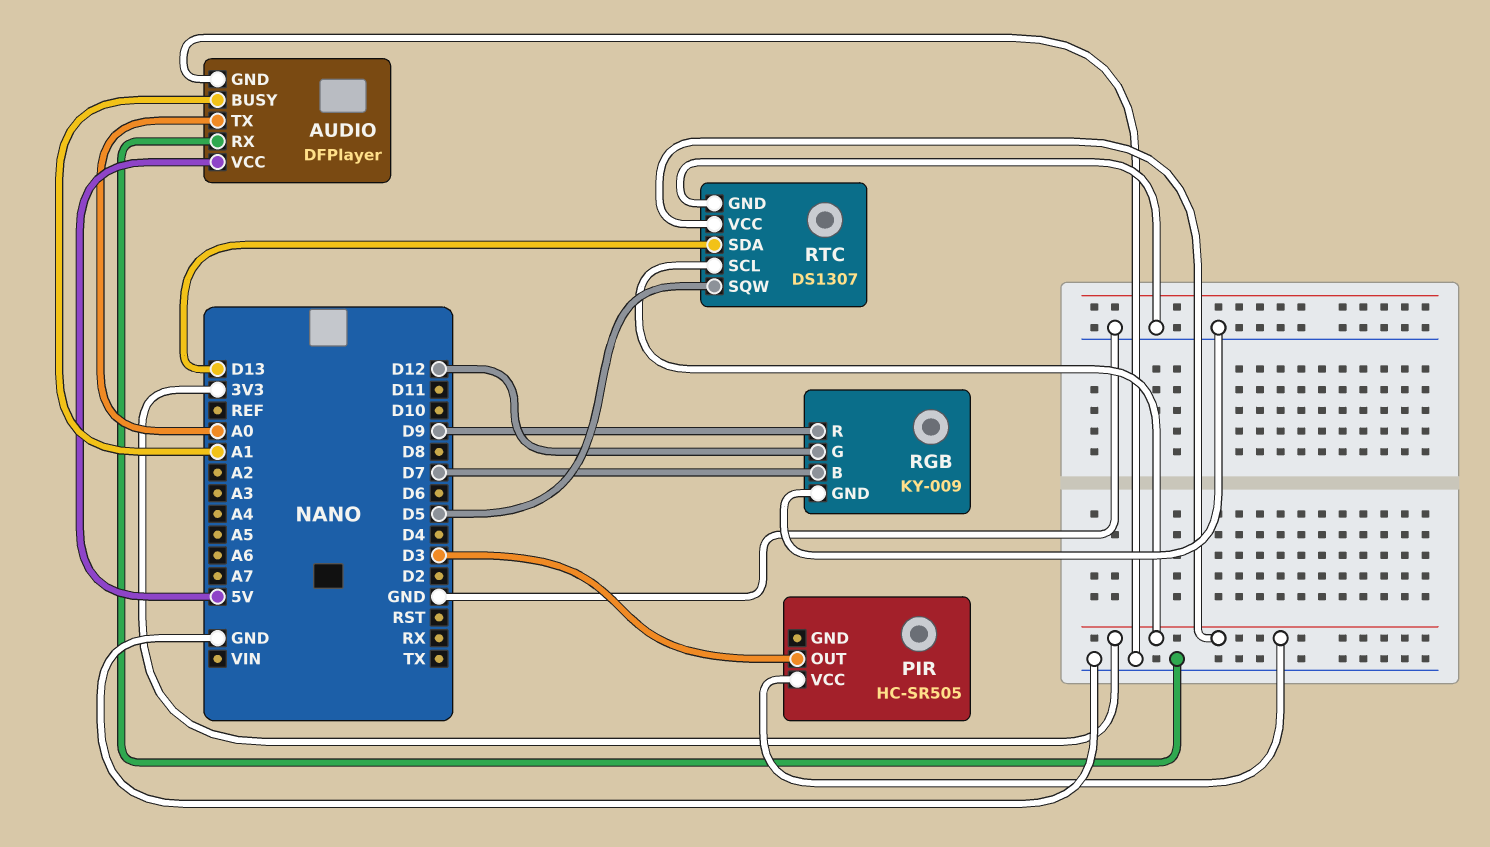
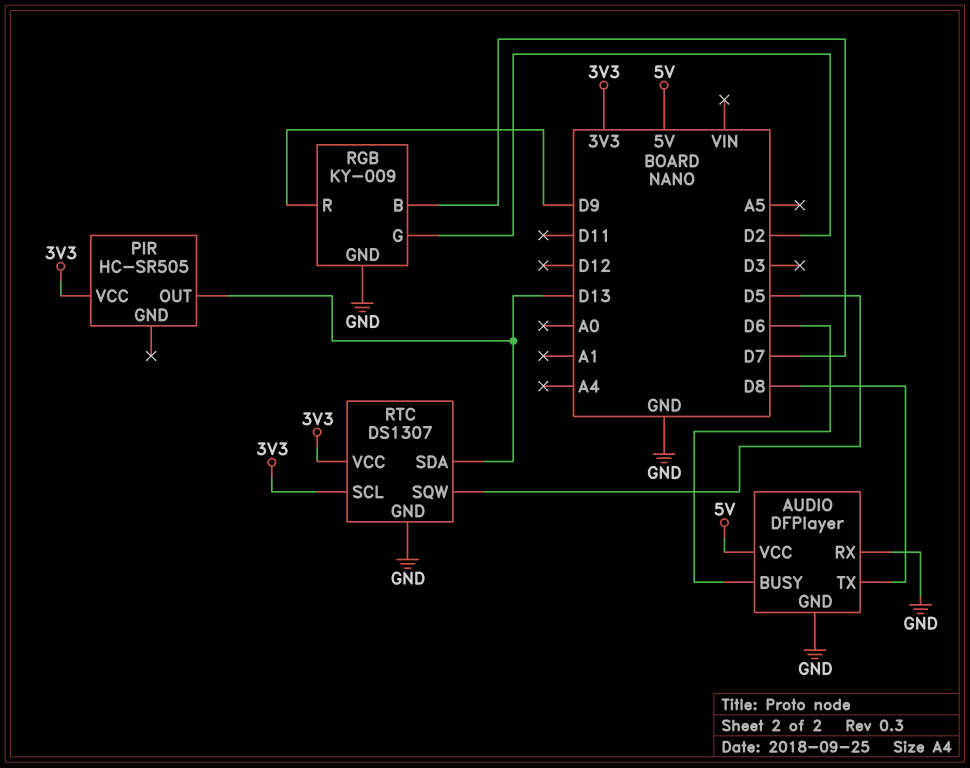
AUDIO pin BUSY: A1 -> D6
AUDIO pin TX: A0 -> D8
PIR pin OUT: D3 -> D13
RGB pin G: D12 -> D2

